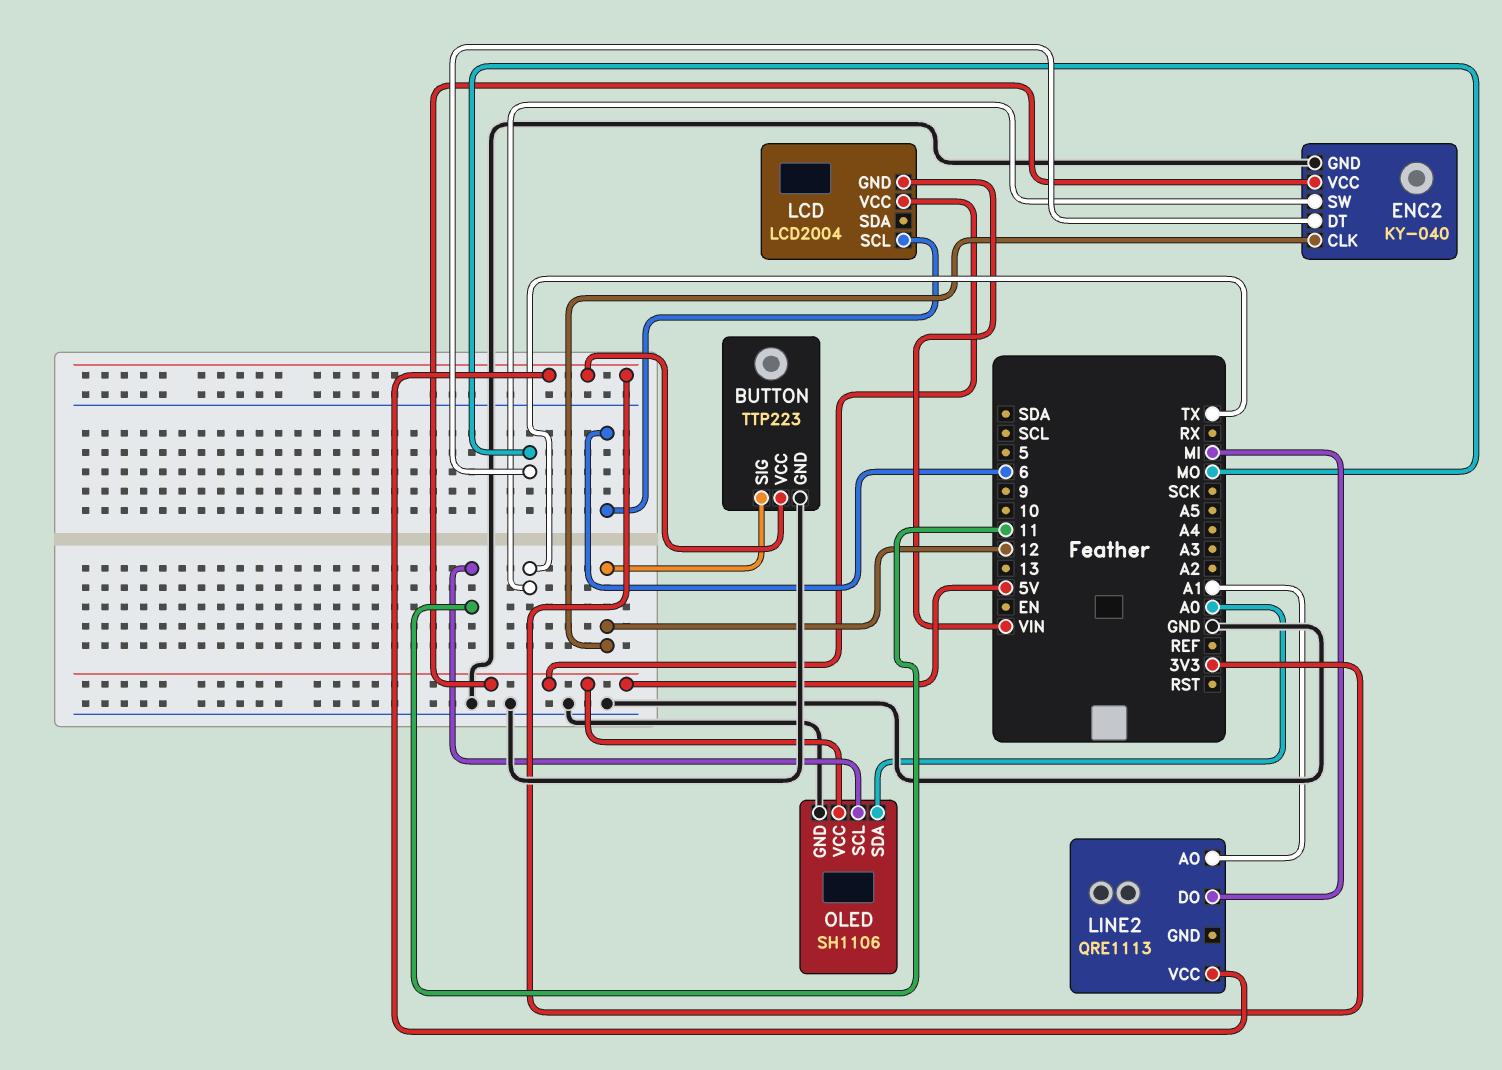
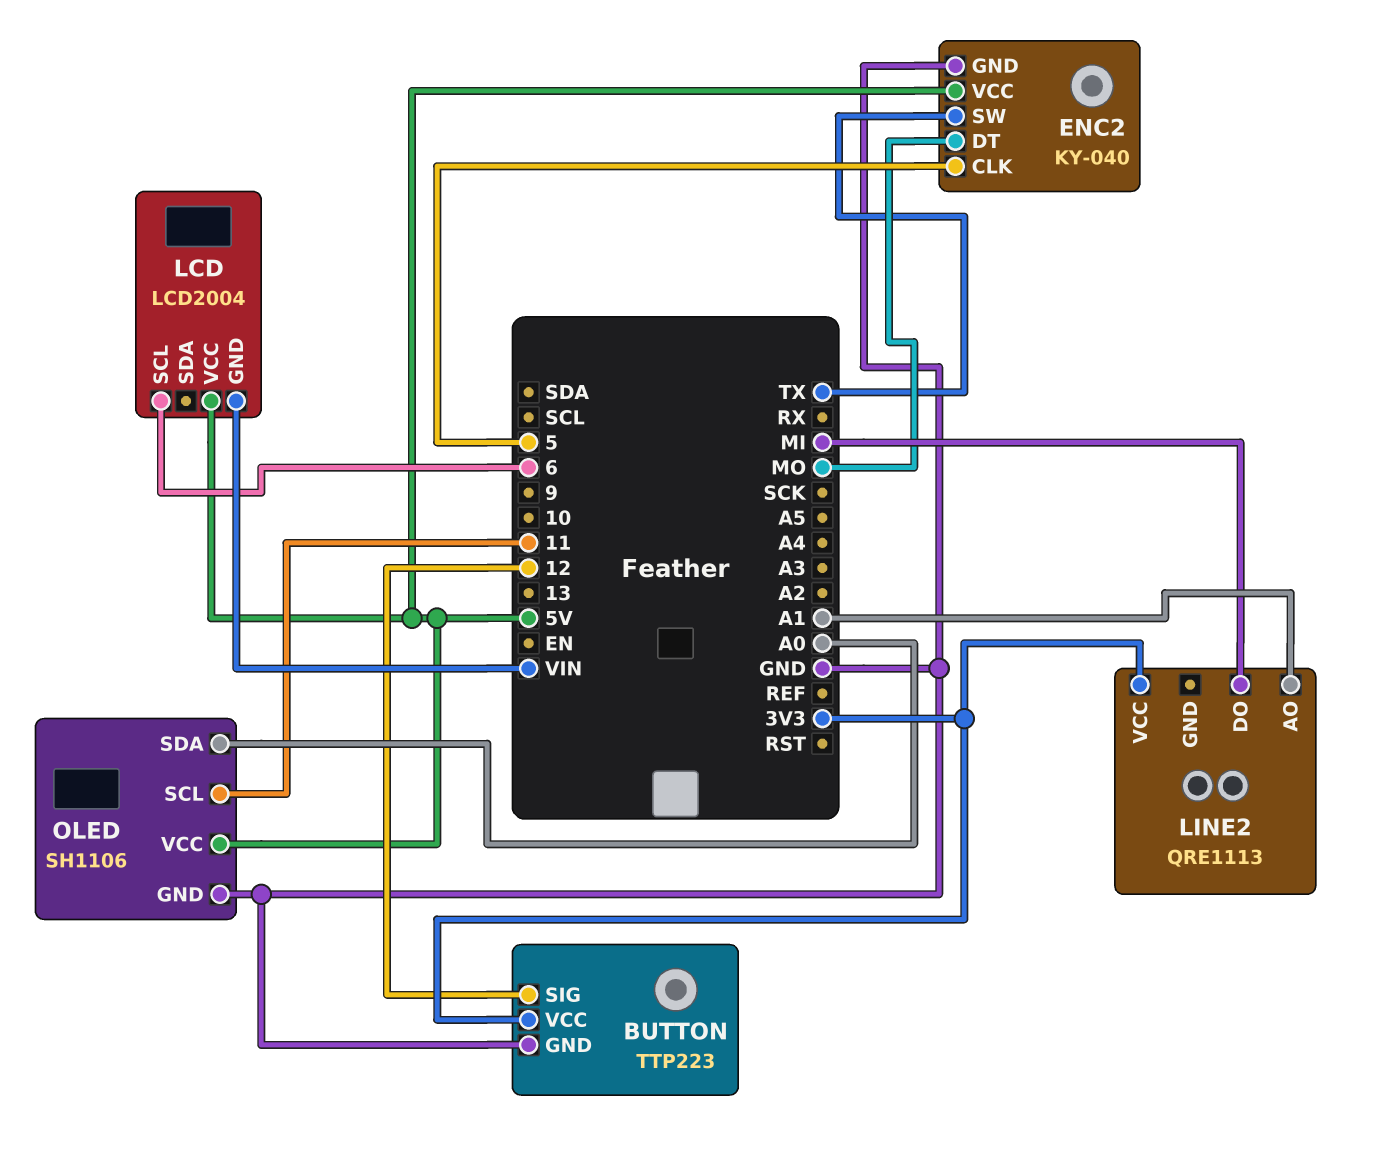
ENC2 pin CLK: 12 -> 5

